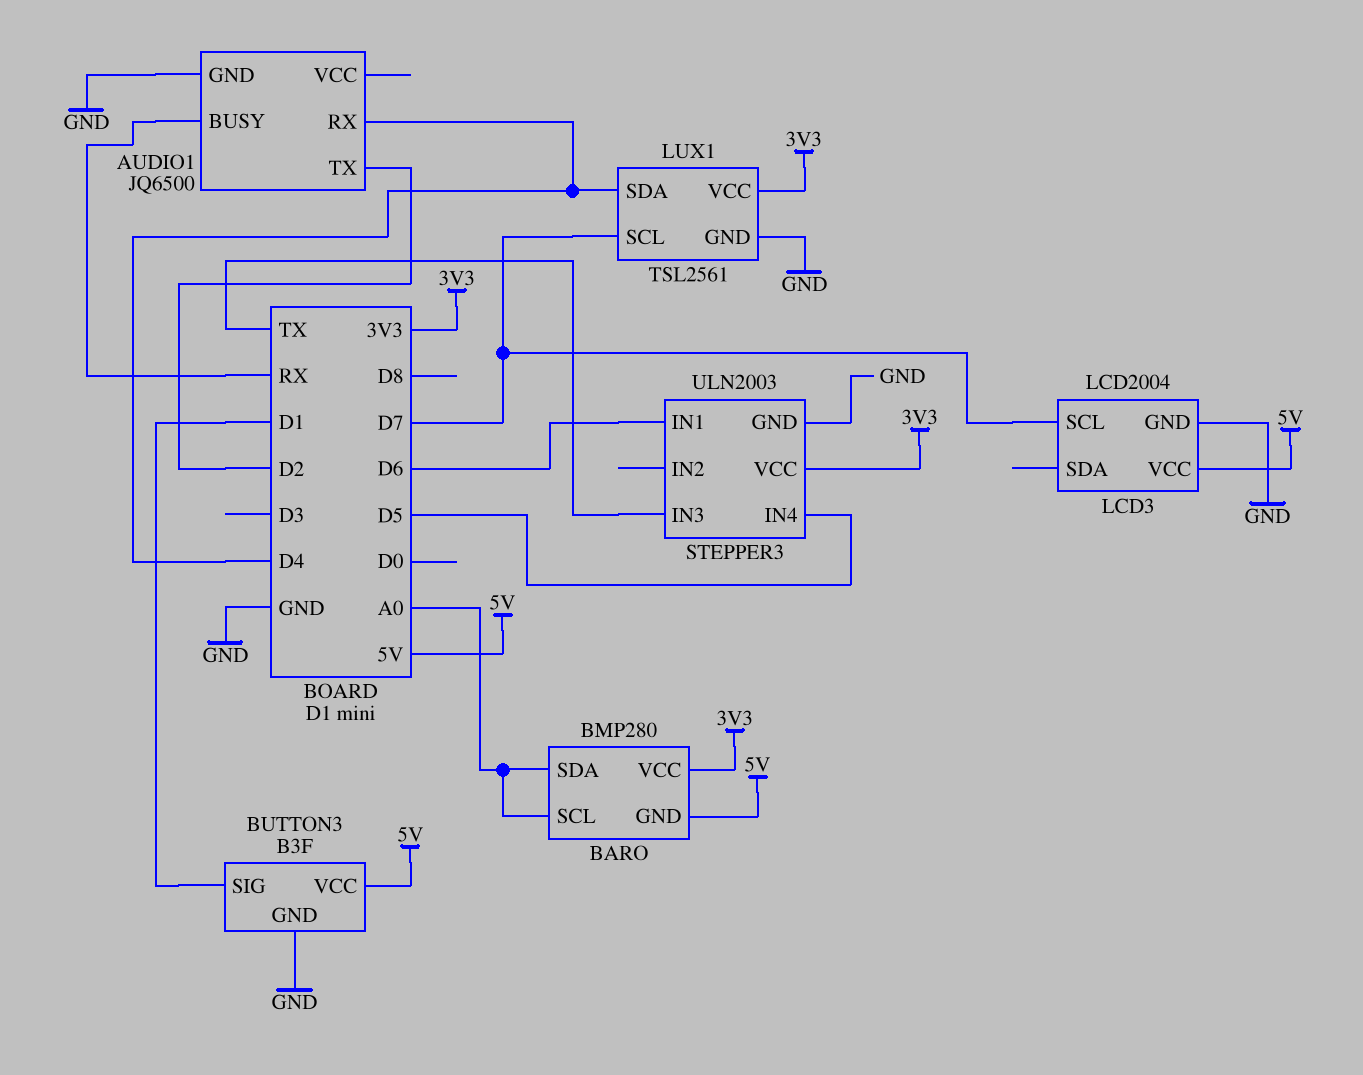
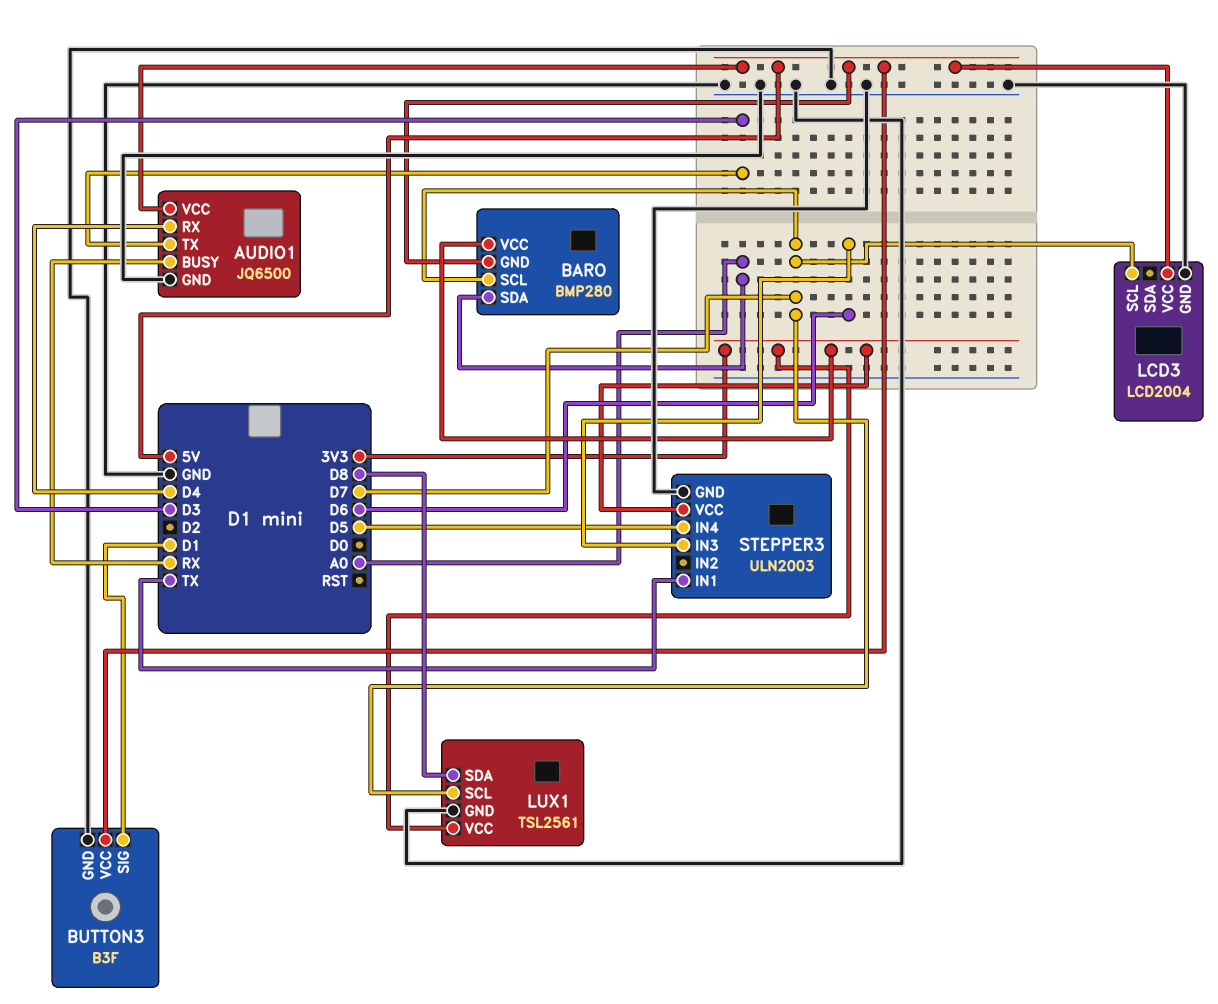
AUDIO1 pin TX: D2 -> D3
AUDIO1 pin VCC: none -> 5V
BARO pin SCL: A0 -> D7
LUX1 pin SDA: D4 -> D8
STEPPER3 pin IN1: D6 -> TX
STEPPER3 pin IN3: TX -> D6

